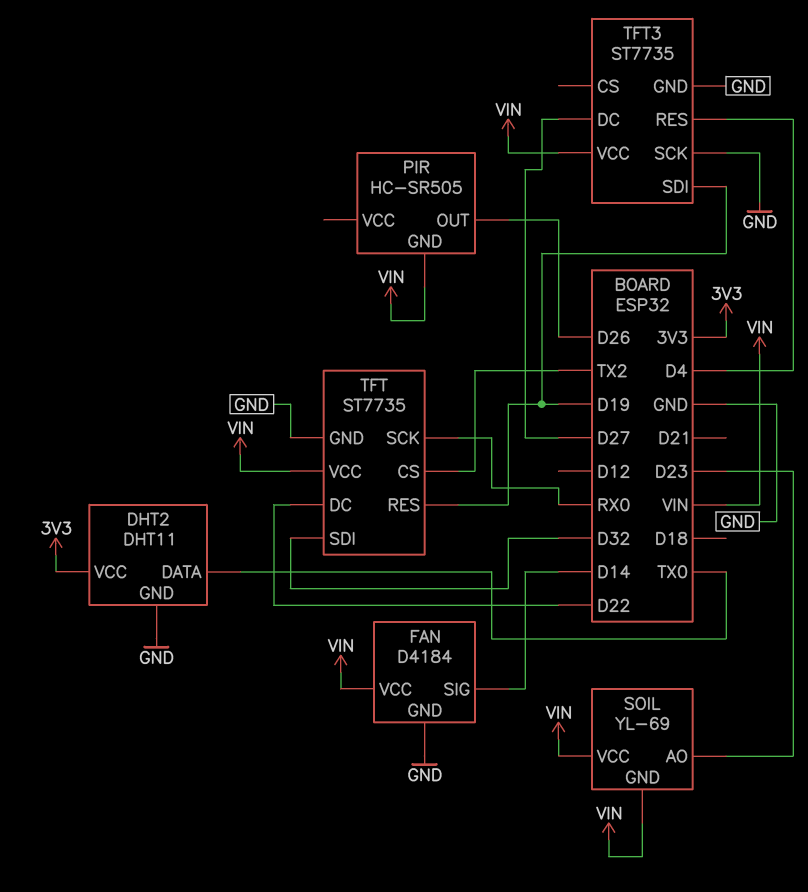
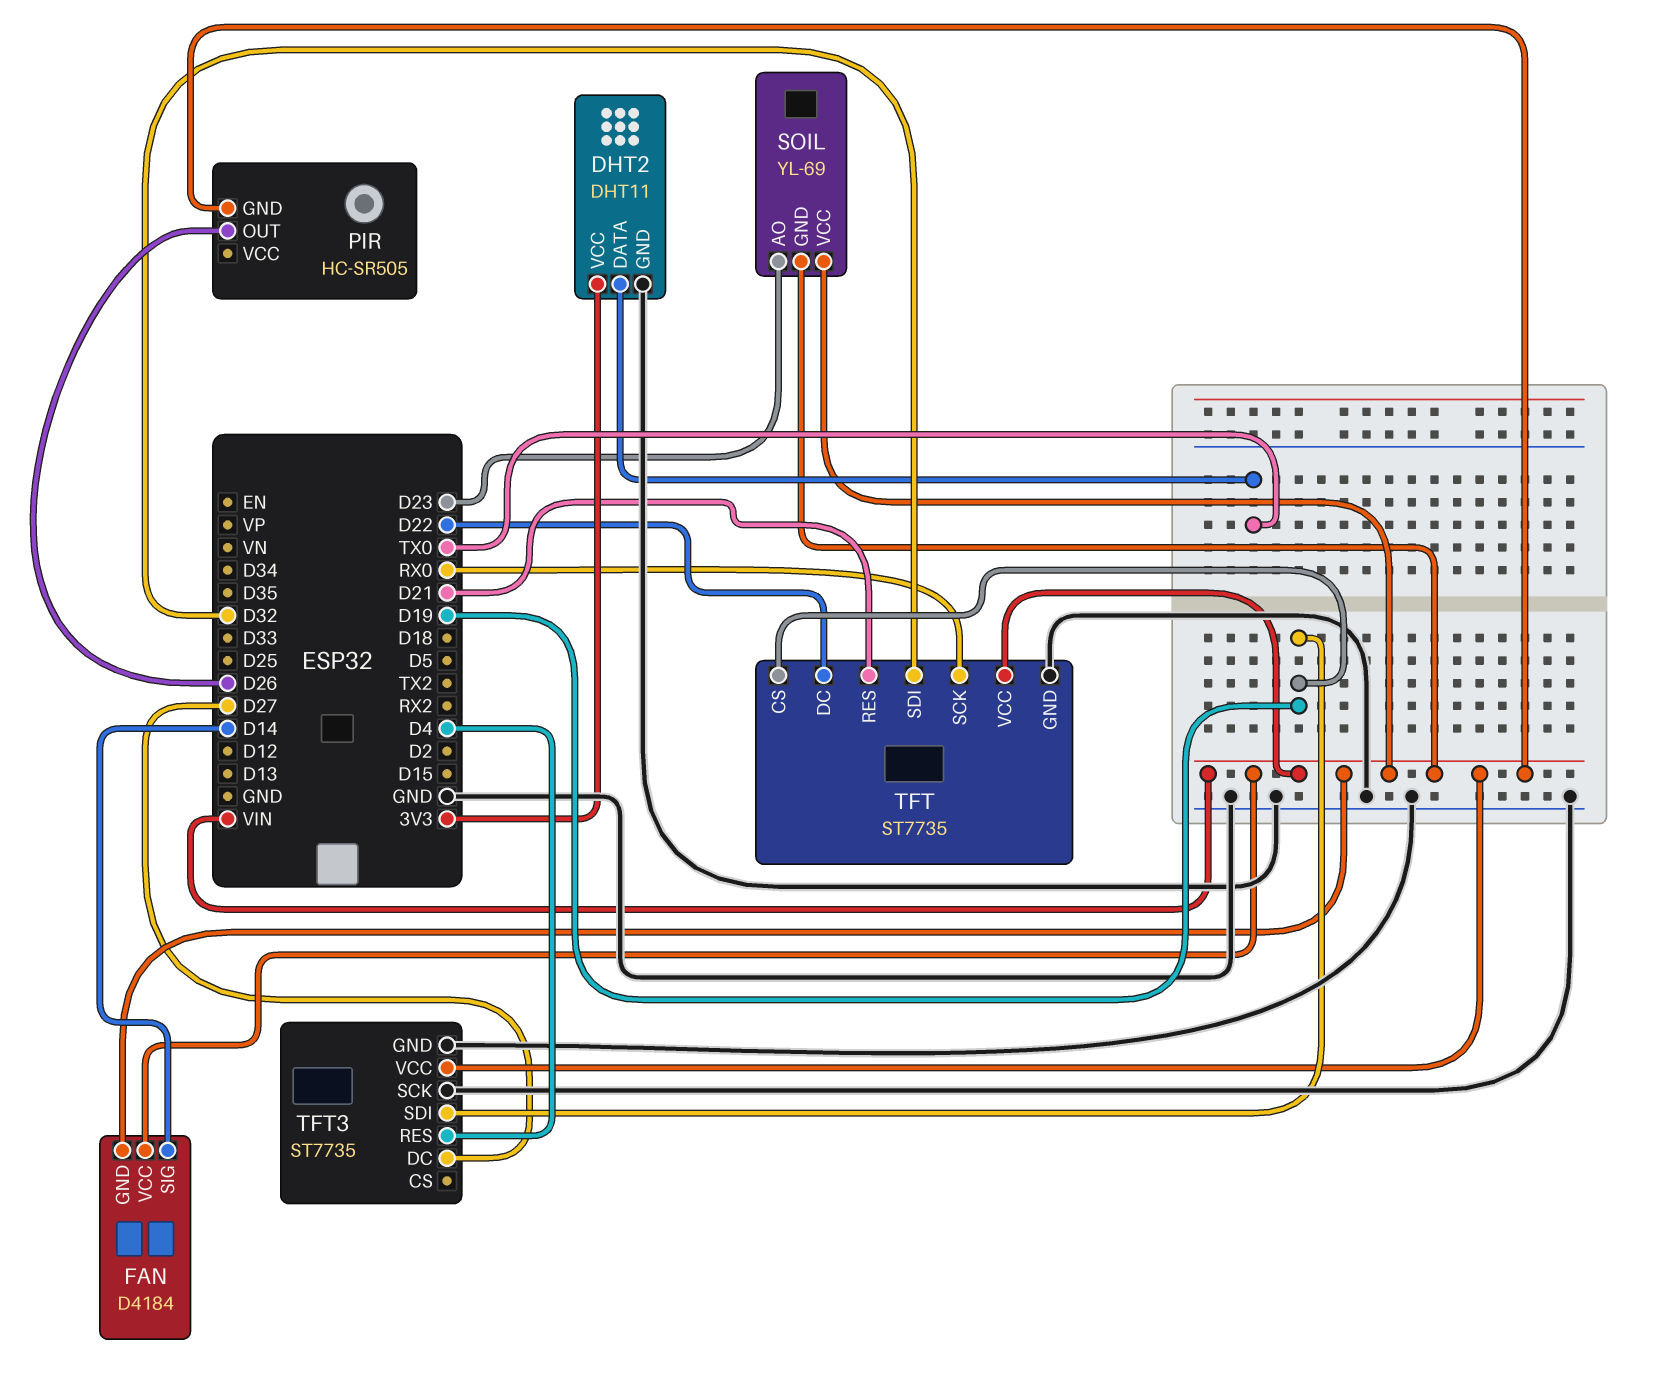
FAN pin GND: GND -> VIN
TFT pin CS: TX2 -> D19
TFT pin RES: D19 -> D21

